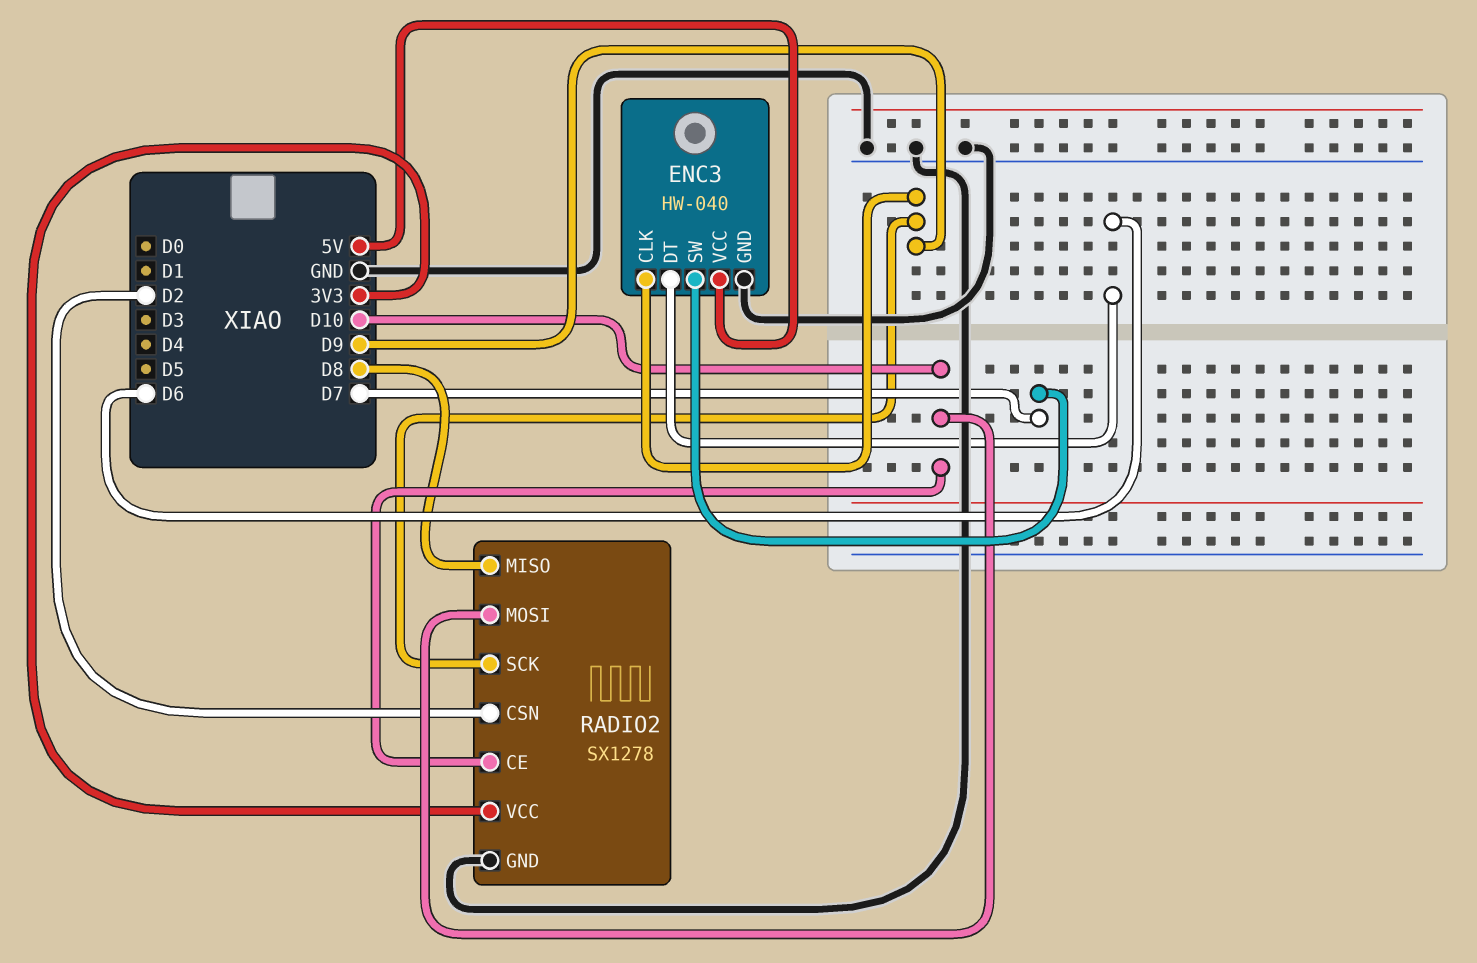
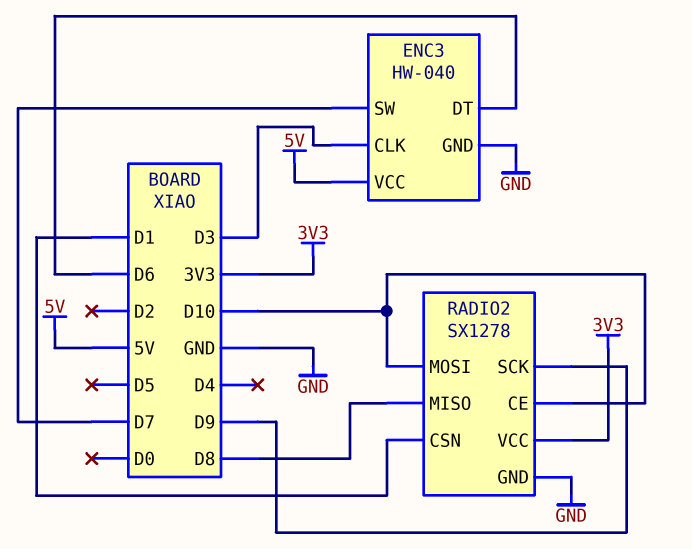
ENC3 pin CLK: D9 -> D3
RADIO2 pin CSN: D2 -> D1

